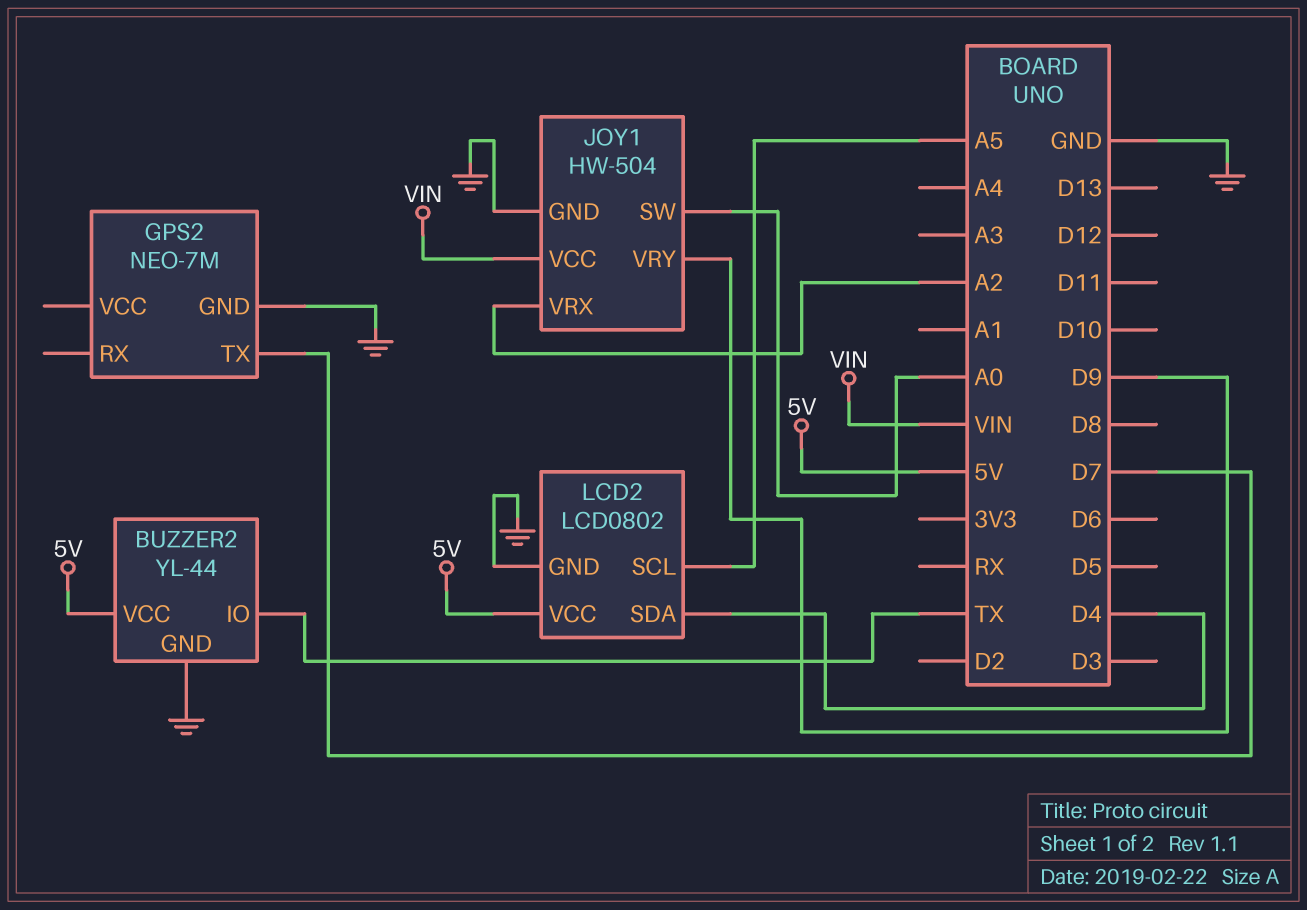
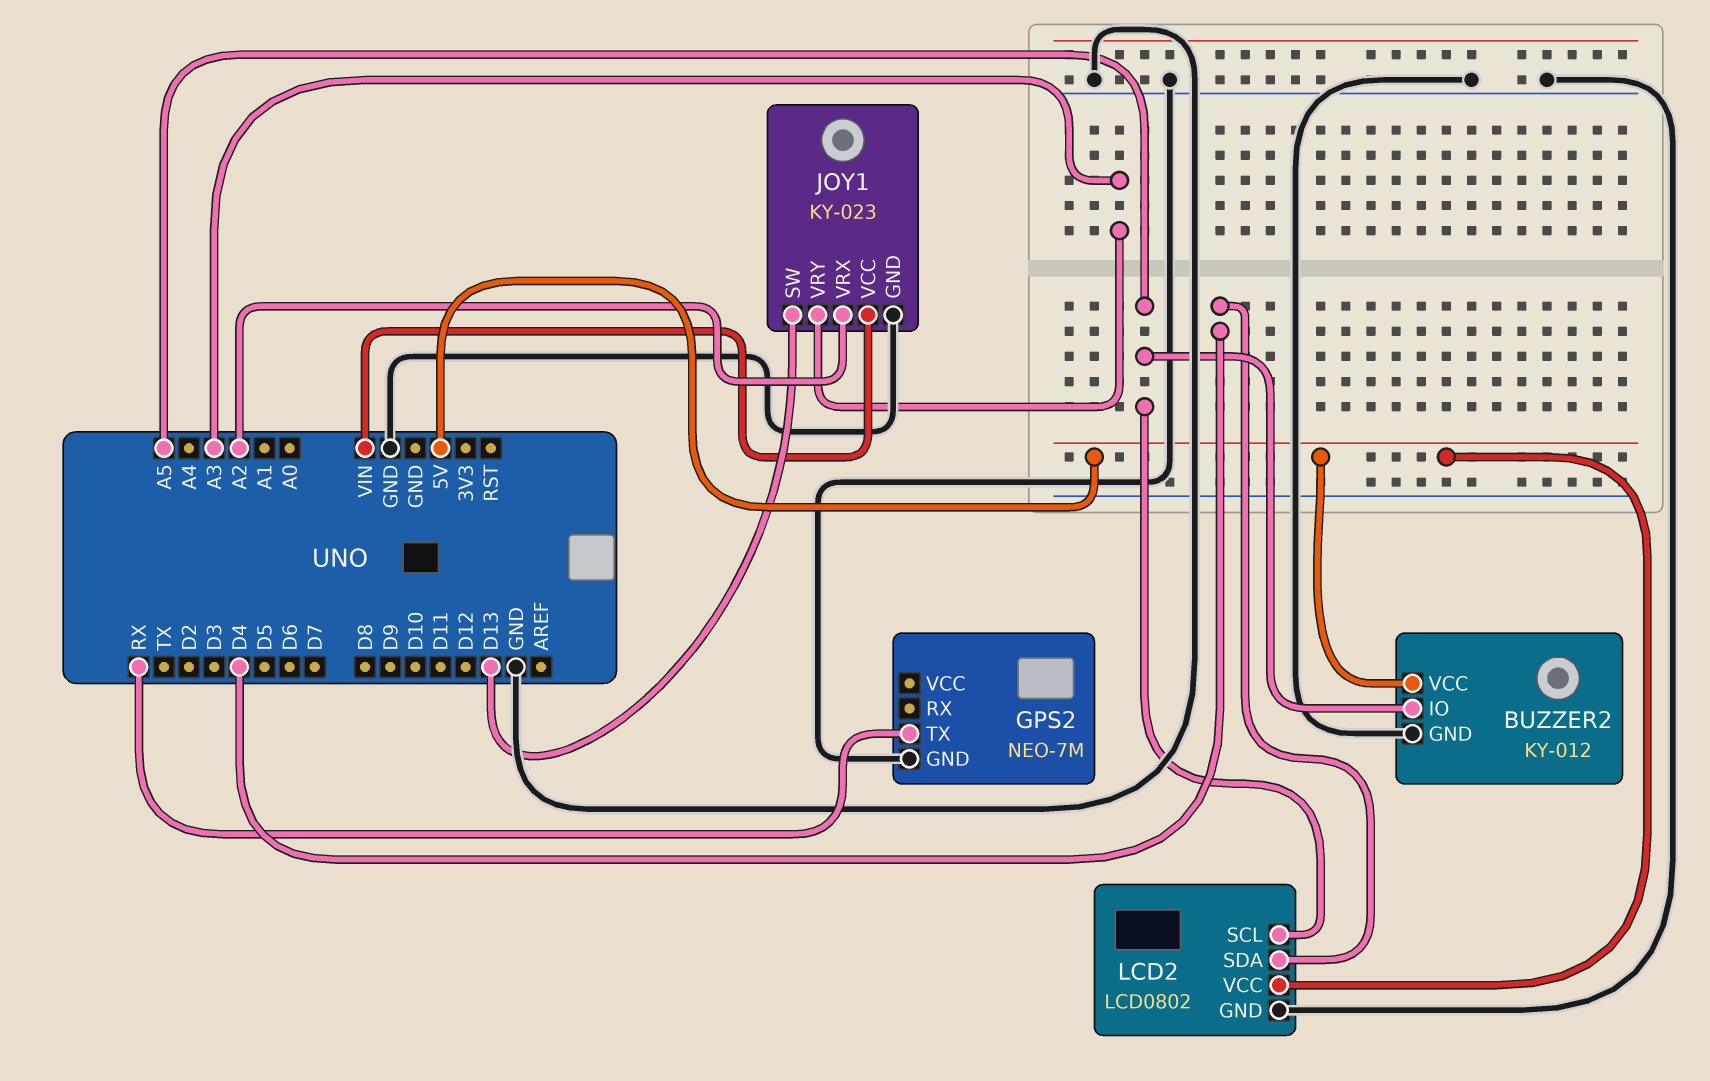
BUZZER2: YL-44 -> KY-012
BUZZER2 pin IO: TX -> A5
GPS2 pin TX: D7 -> RX
JOY1: HW-504 -> KY-023
JOY1 pin SW: A0 -> D13
JOY1 pin VRY: D9 -> A3

